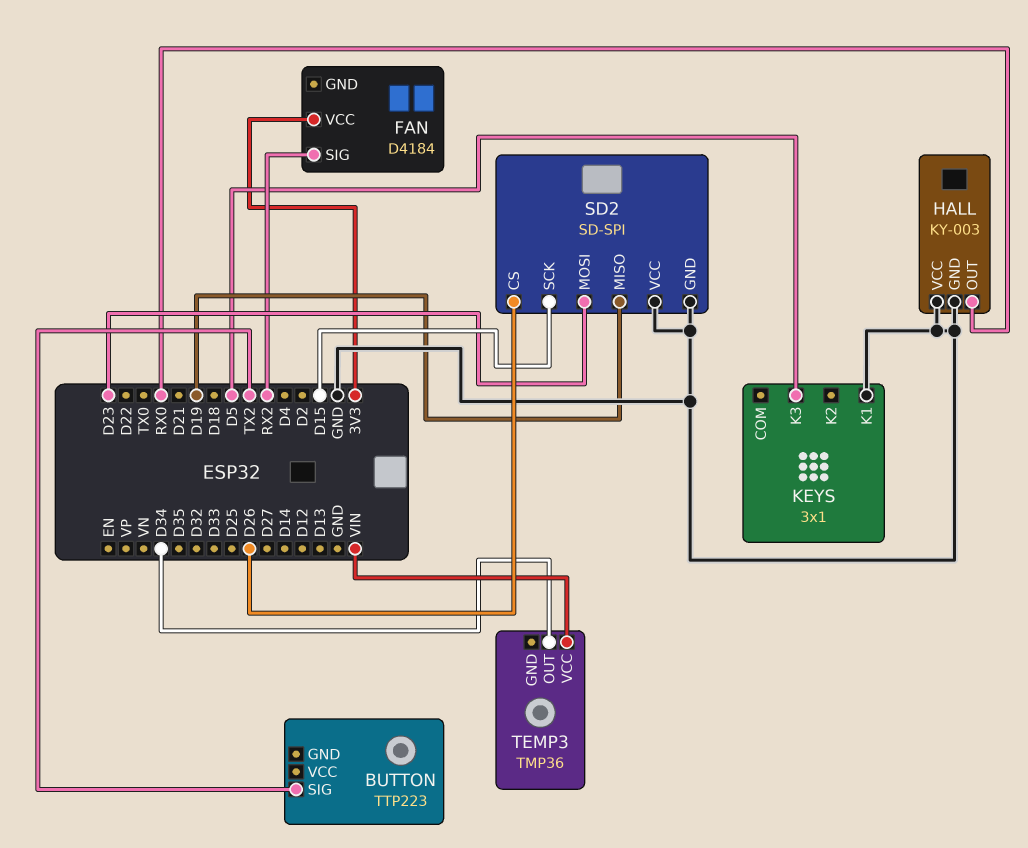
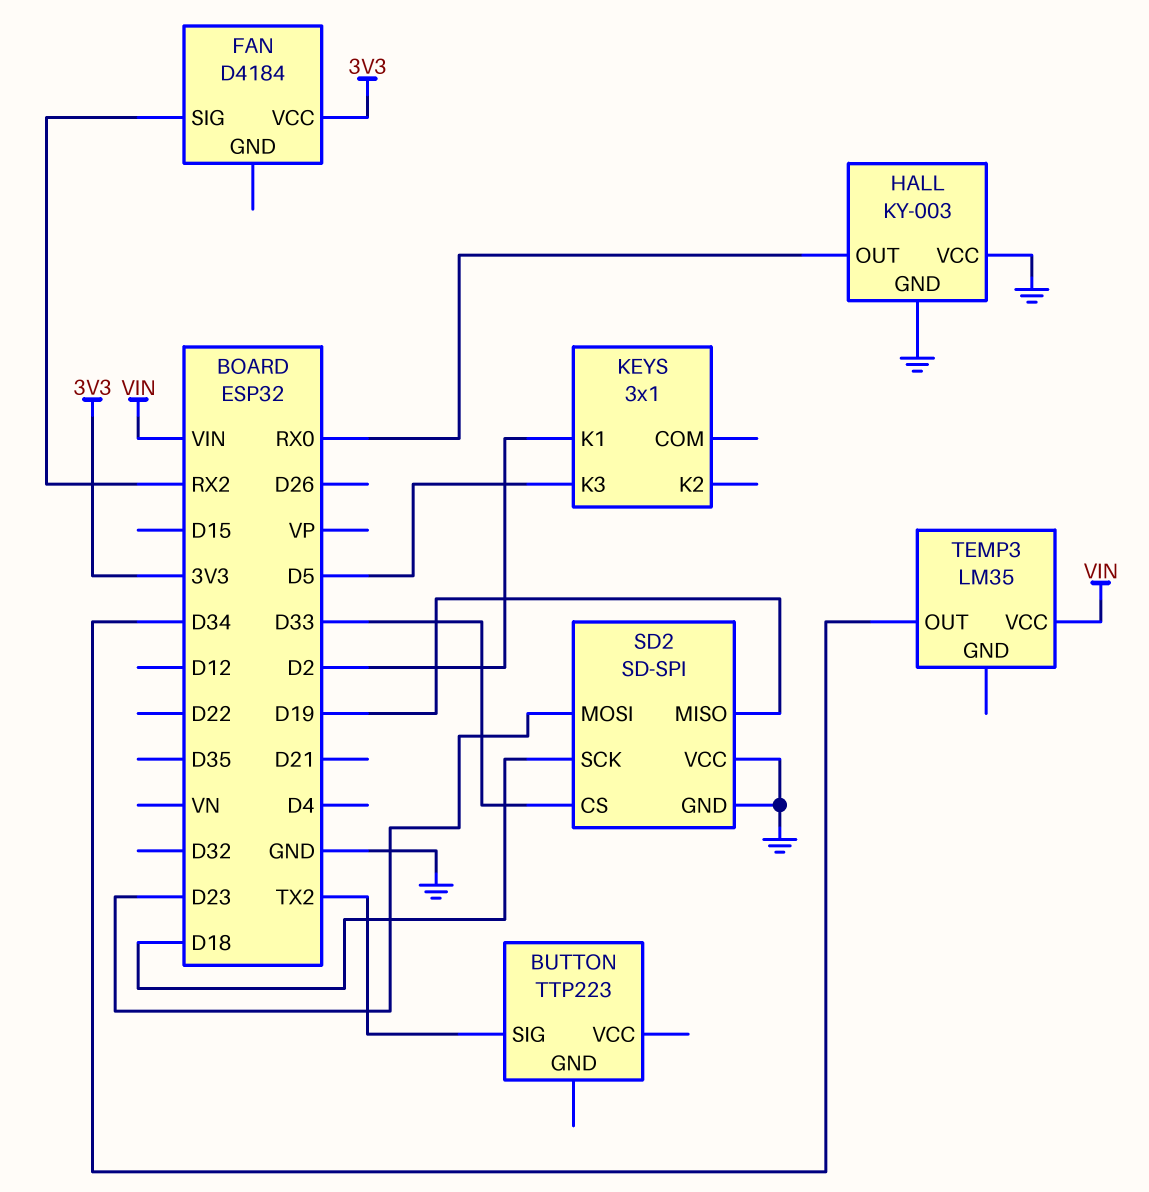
KEYS pin K1: GND -> D2
SD2 pin CS: D26 -> D33
SD2 pin SCK: D15 -> D18
TEMP3: TMP36 -> LM35

